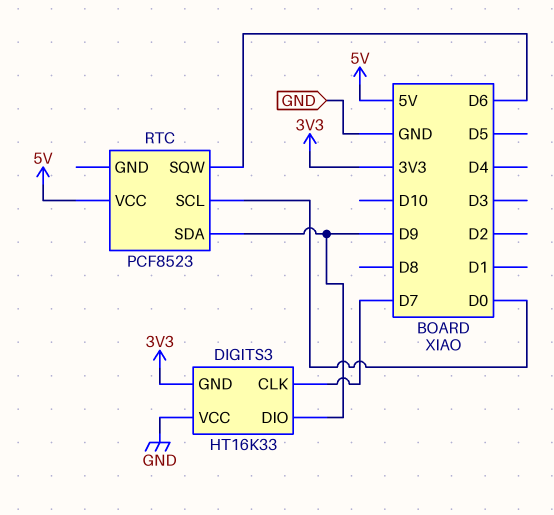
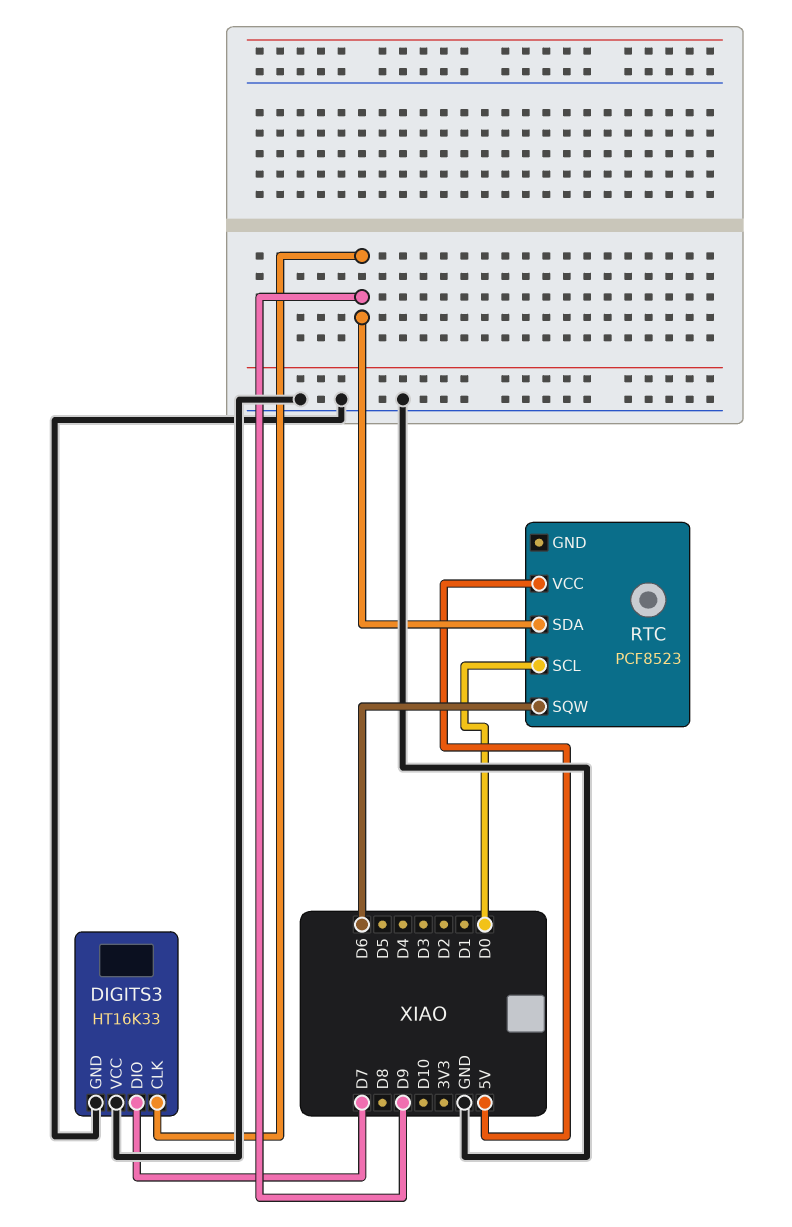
DIGITS3 pin CLK: D7 -> D9
DIGITS3 pin DIO: D9 -> D7
DIGITS3 pin GND: 3V3 -> GND

